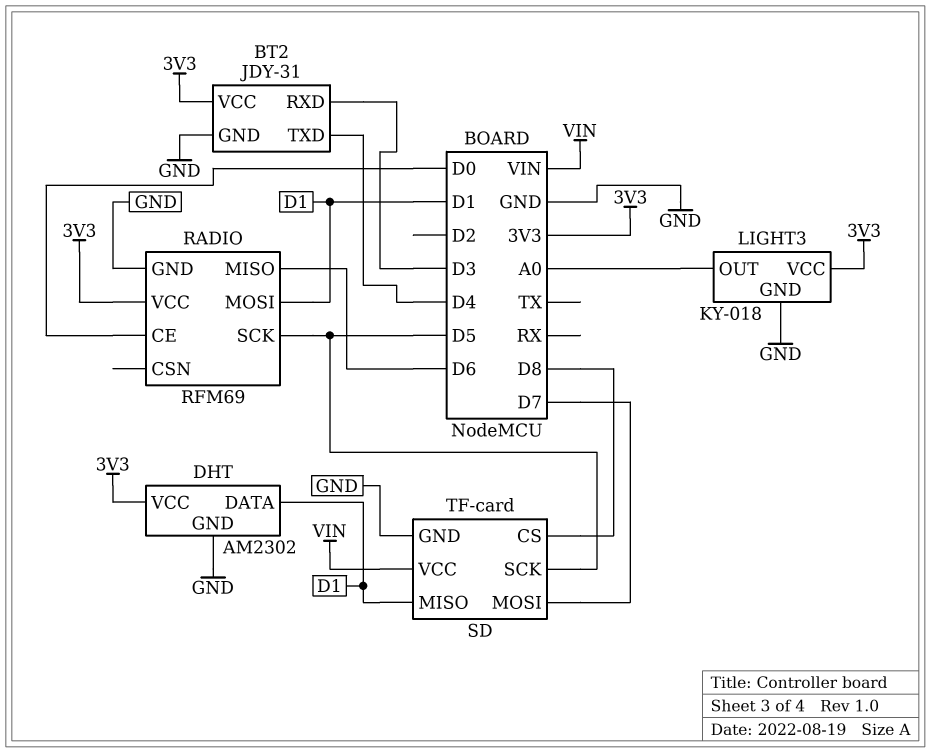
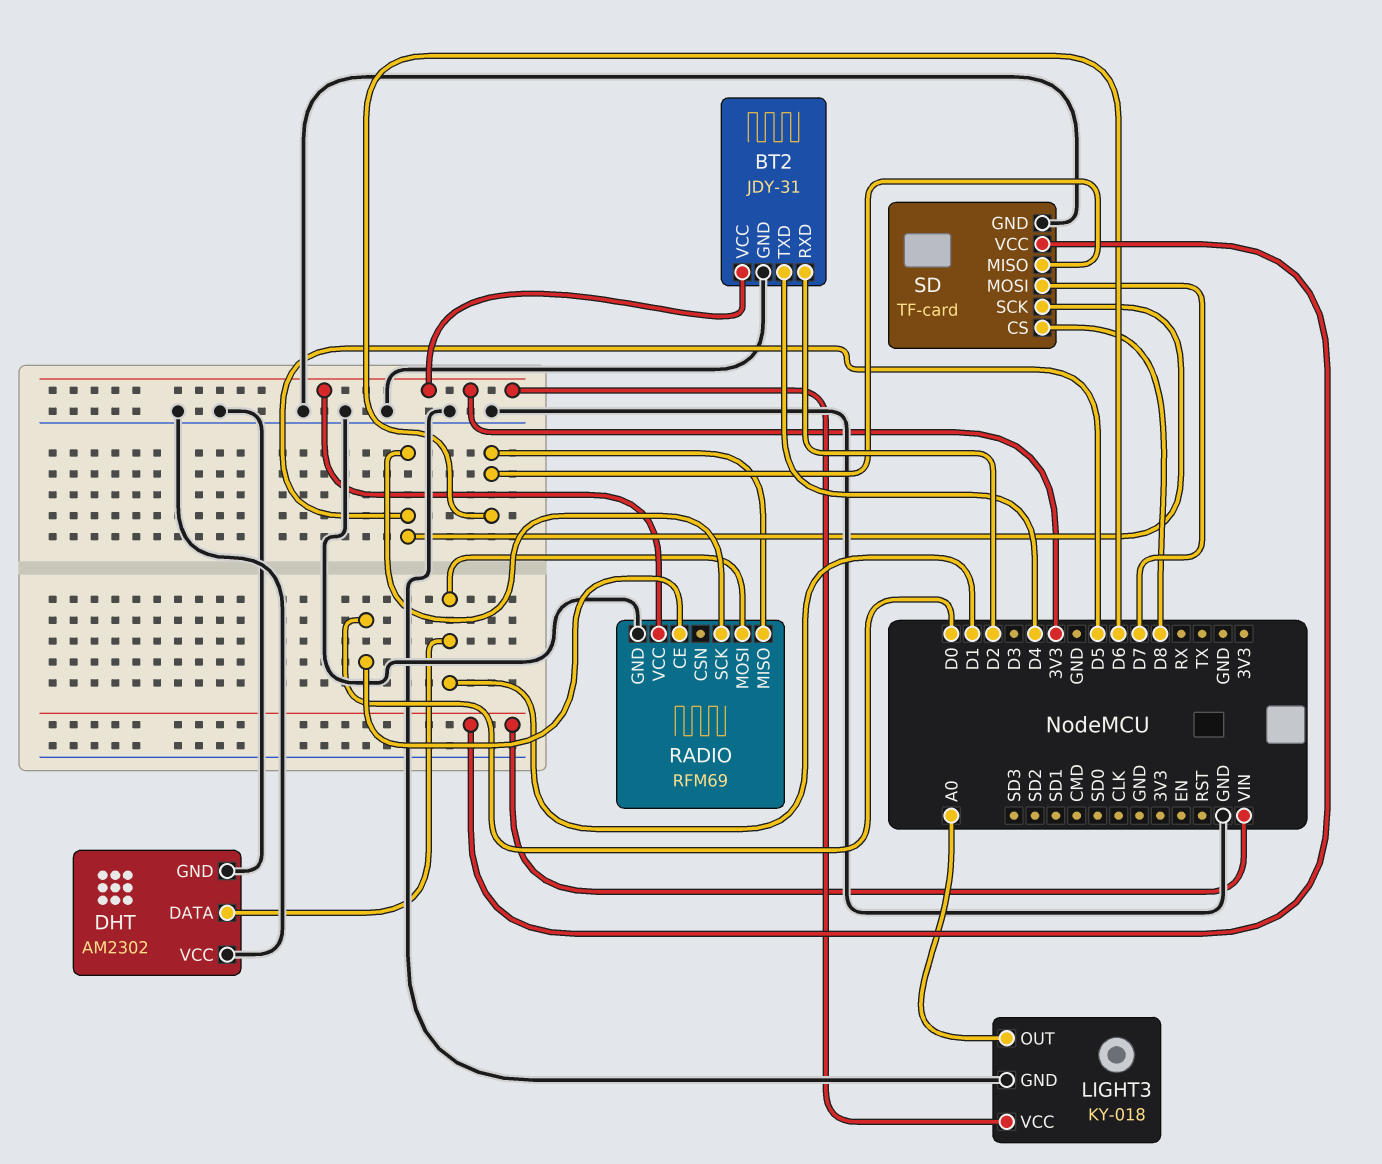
BT2 pin RXD: D3 -> D2
DHT pin VCC: 3V3 -> GND
SD pin MISO: D1 -> D6

